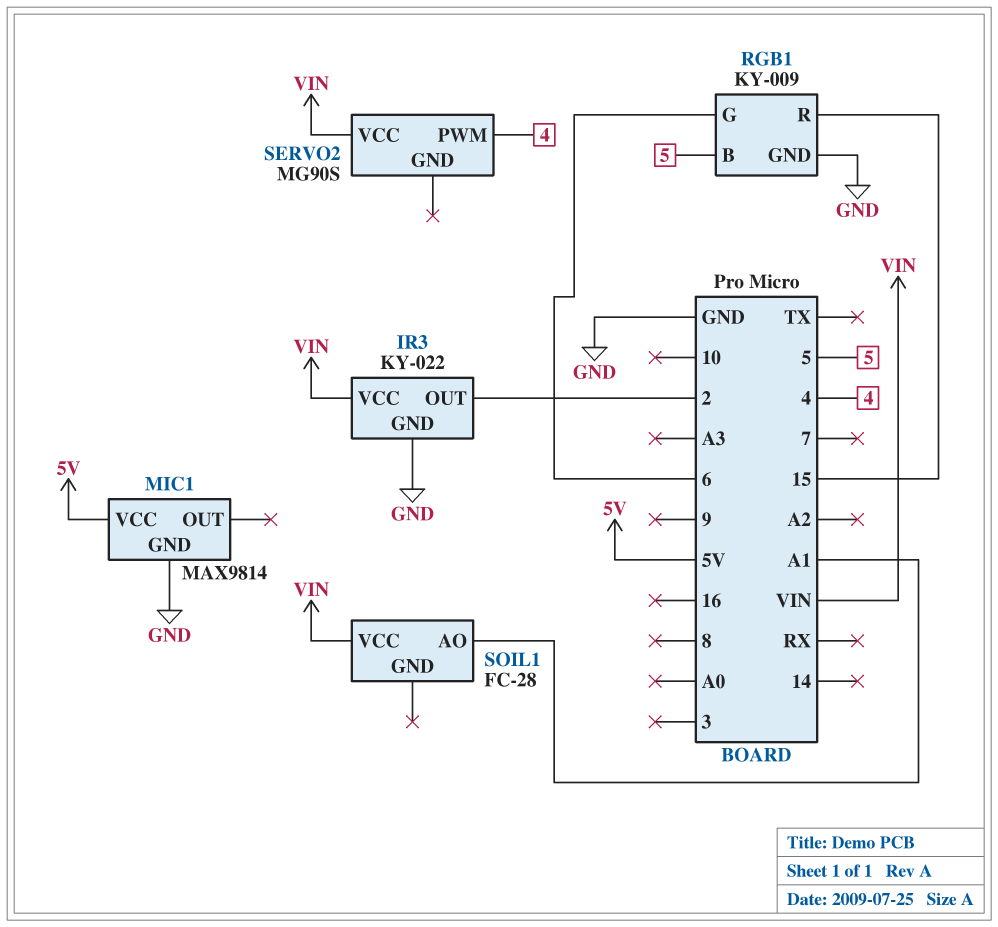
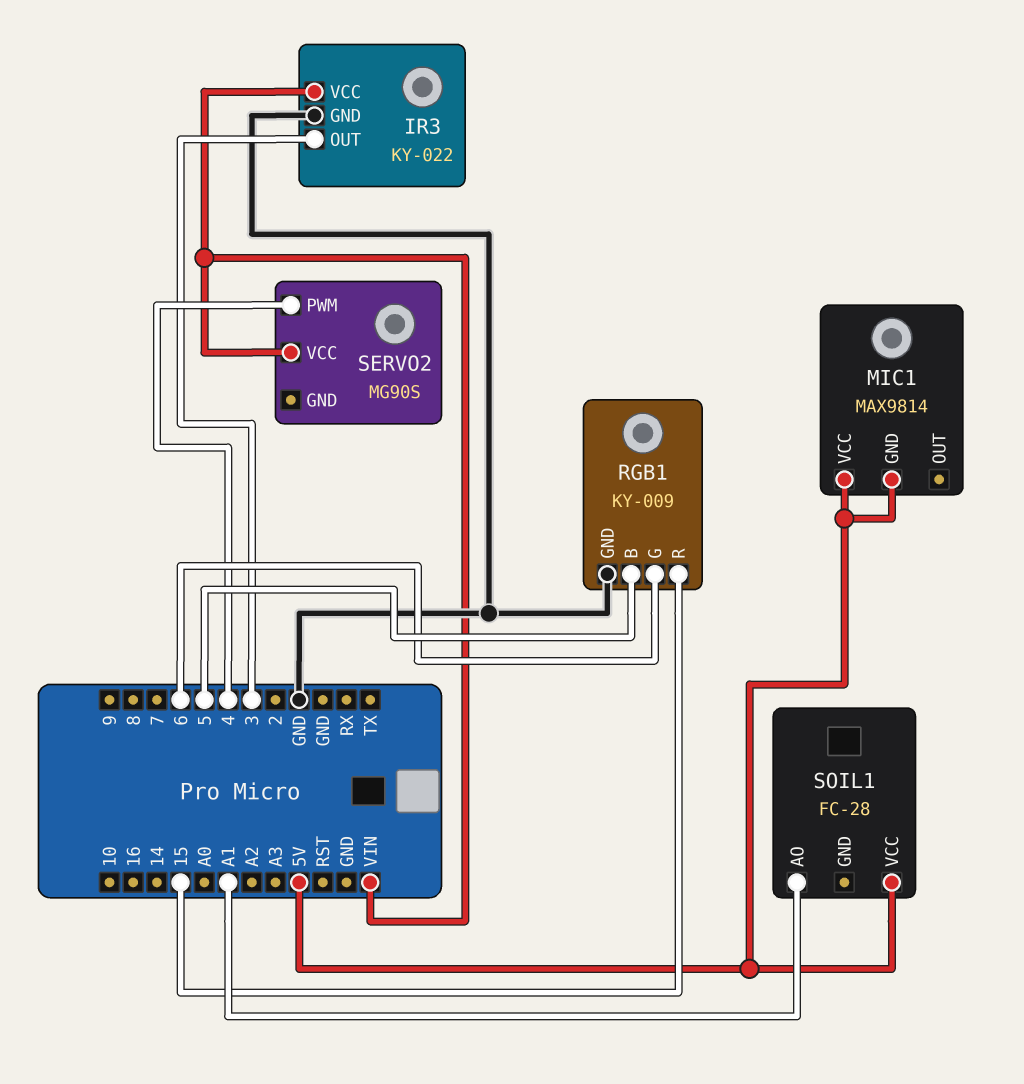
IR3 pin OUT: 2 -> 3
MIC1 pin GND: GND -> 5V
SOIL1 pin VCC: VIN -> 5V

